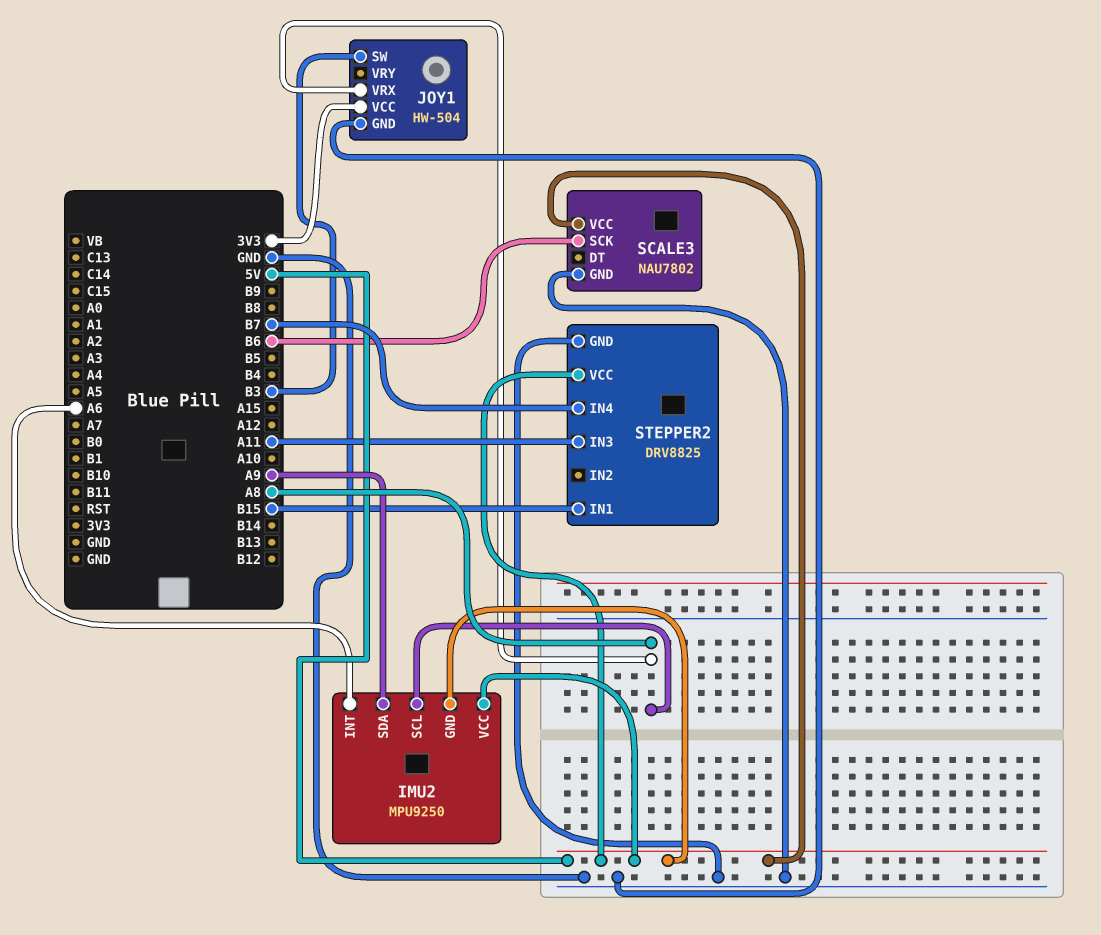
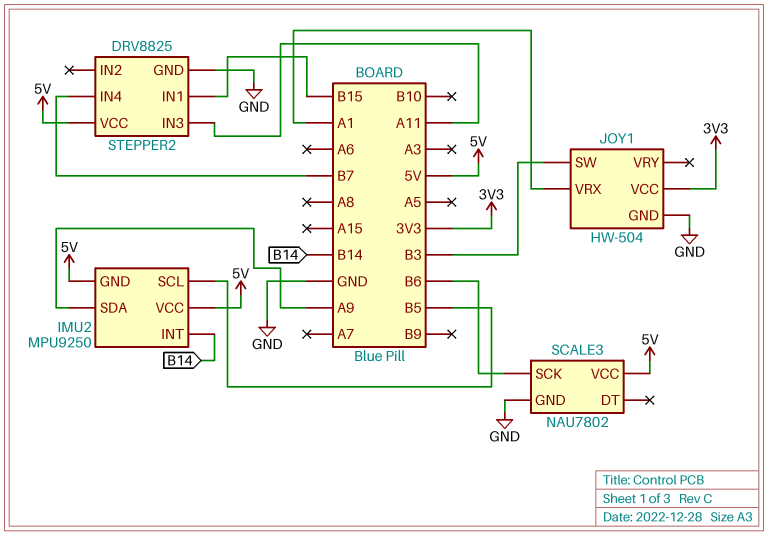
IMU2 pin INT: A6 -> B14
IMU2 pin SCL: A8 -> B5
JOY1 pin VRX: A8 -> A1

